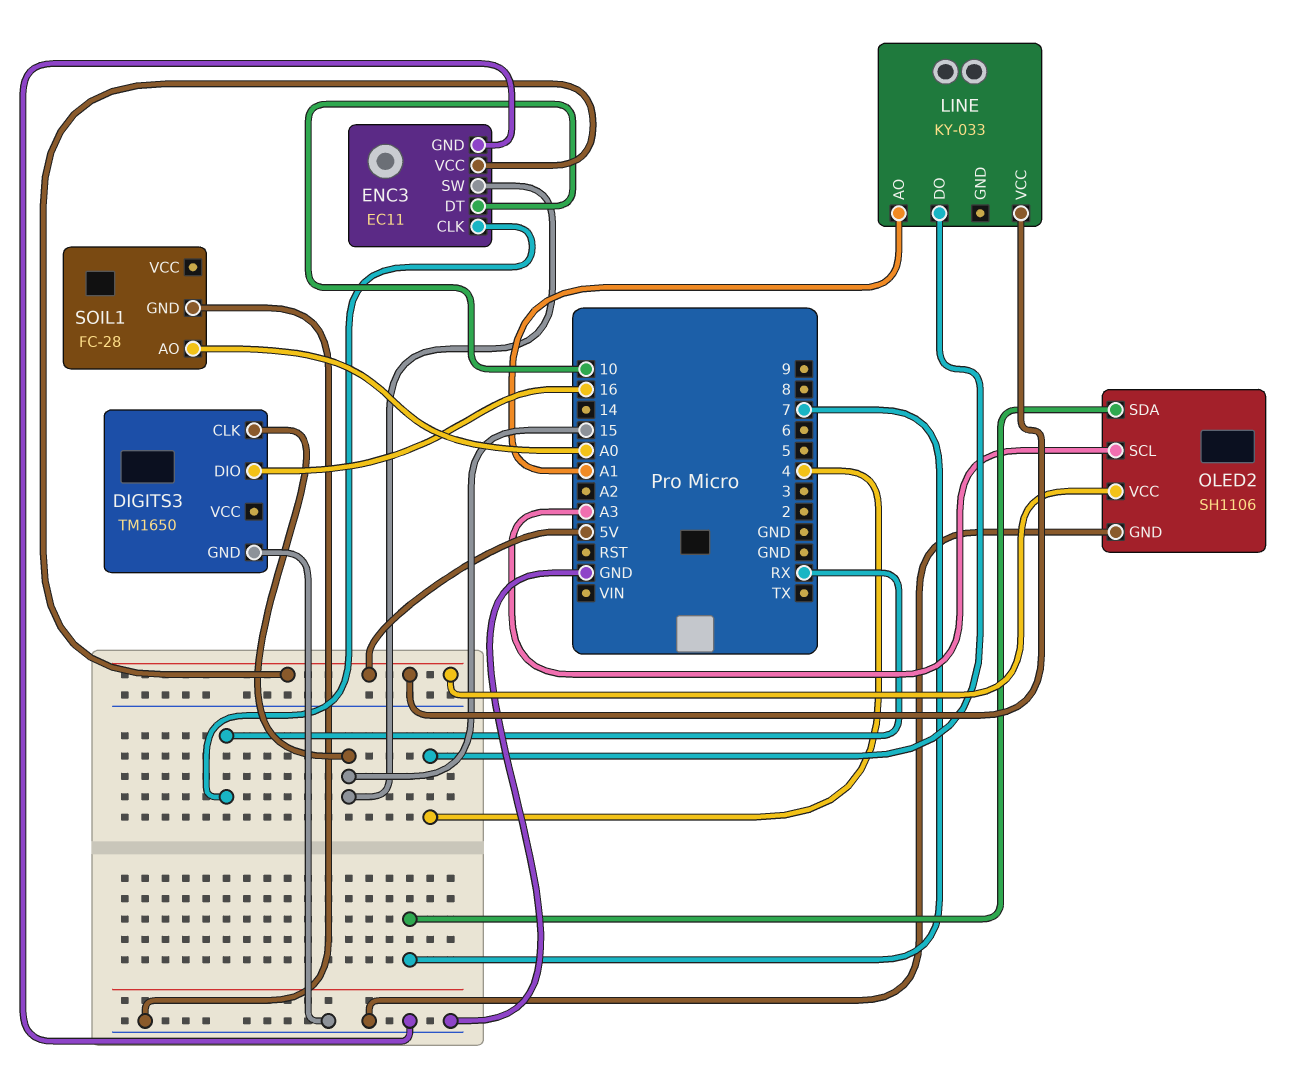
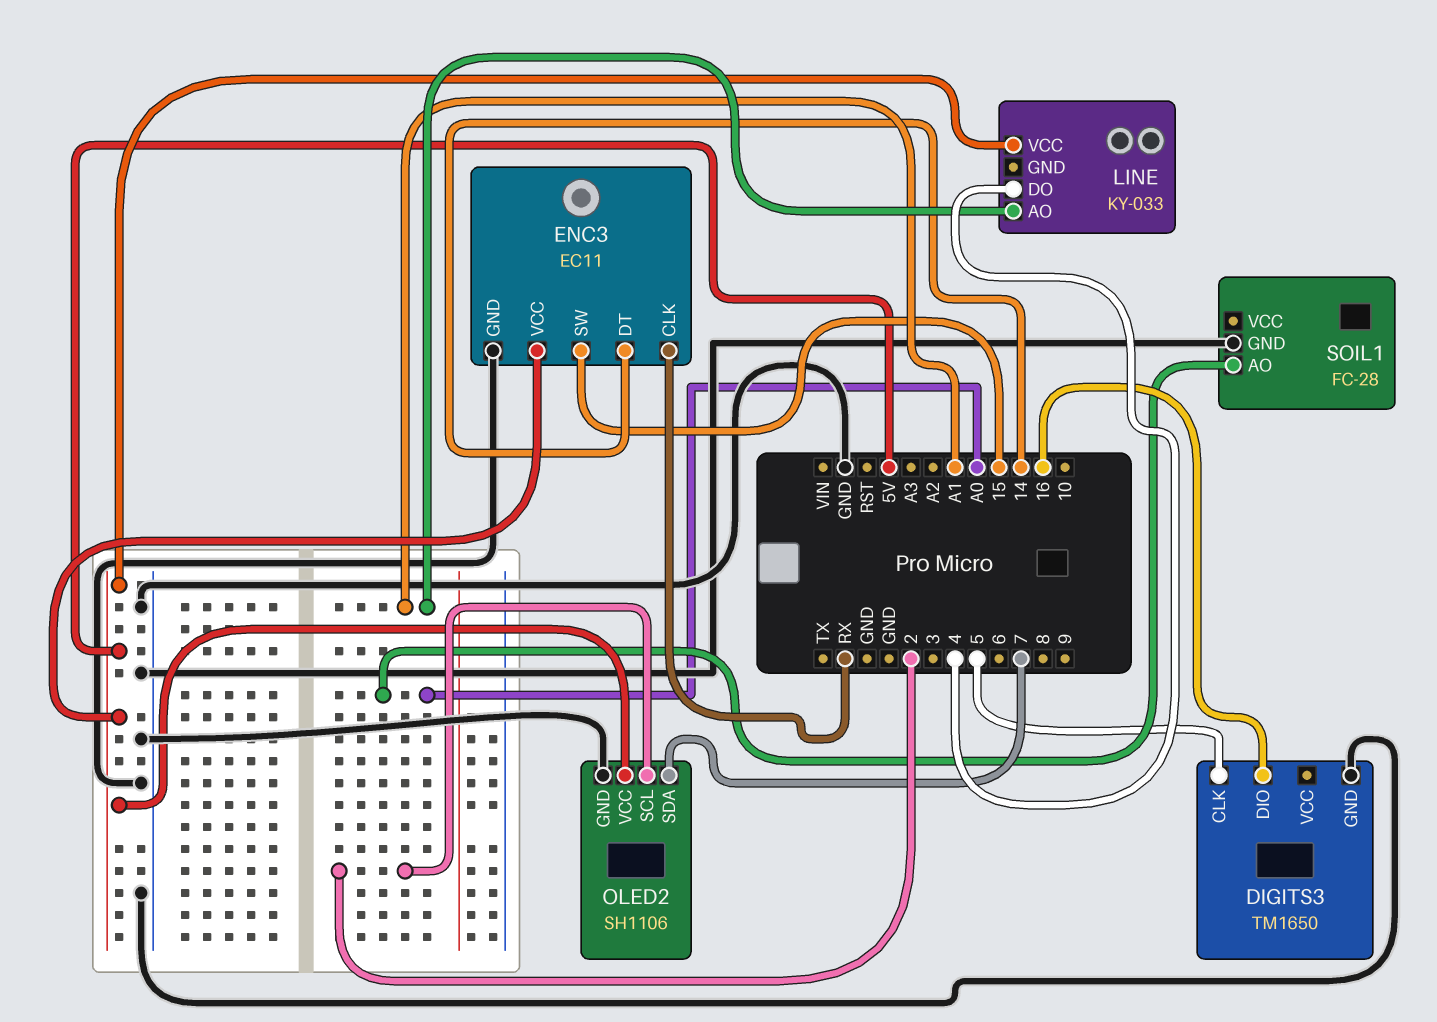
DIGITS3 pin CLK: 15 -> 5
ENC3 pin DT: 10 -> 14
OLED2 pin SCL: A3 -> 2

